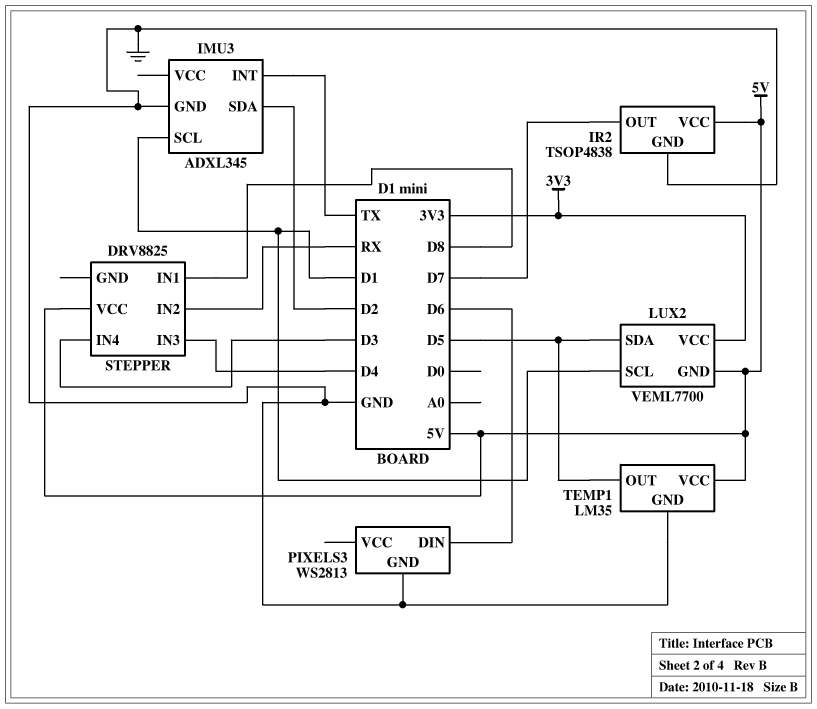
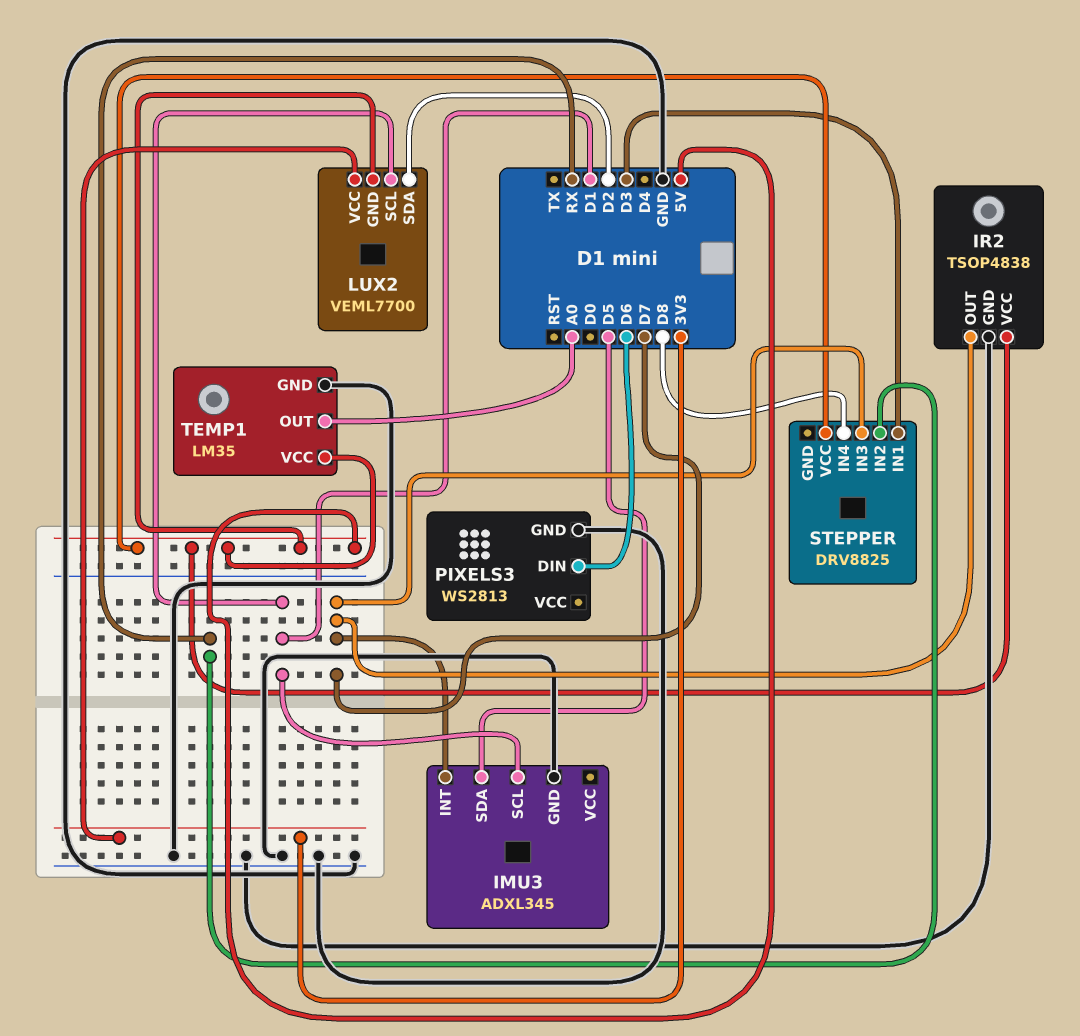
IMU3 pin INT: TX -> D7
IMU3 pin SDA: D2 -> D5
LUX2 pin SDA: D5 -> D2
STEPPER pin IN1: D8 -> D3
STEPPER pin IN3: D4 -> D7
STEPPER pin IN4: D3 -> D8
TEMP1 pin OUT: D5 -> A0

